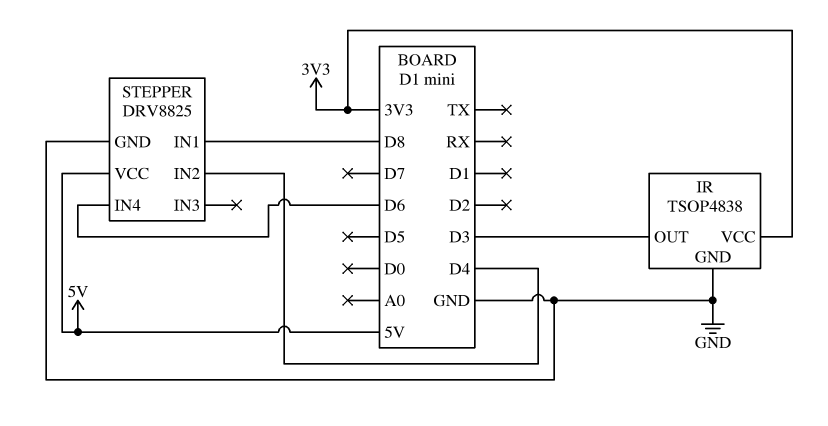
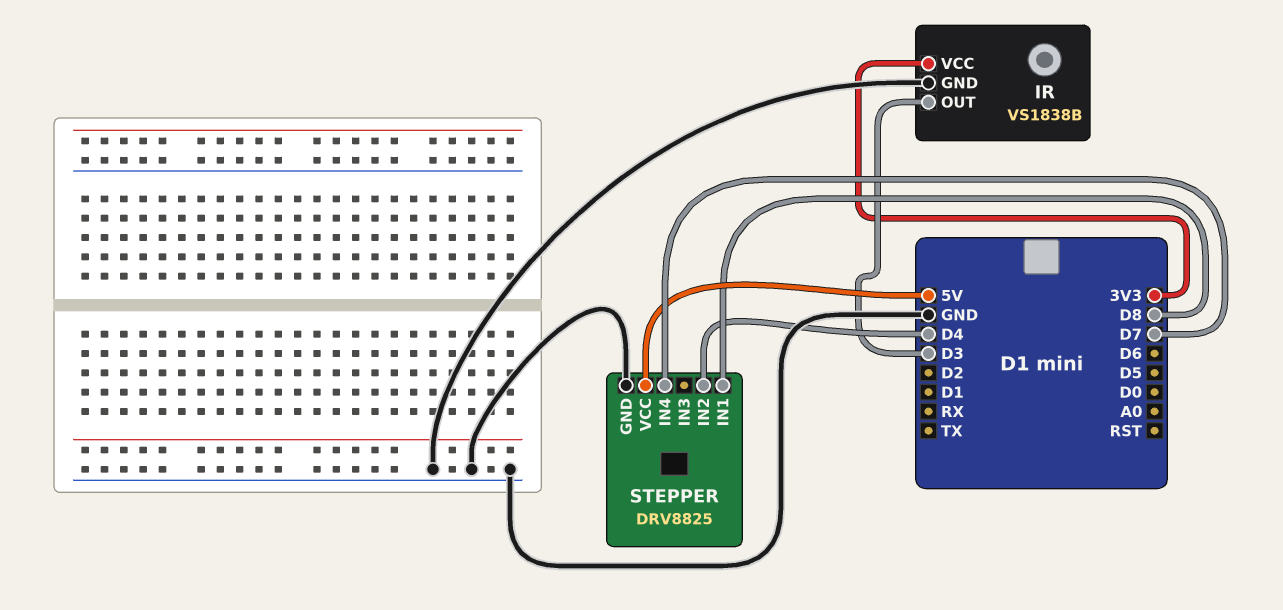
IR: TSOP4838 -> VS1838B
STEPPER pin IN4: D6 -> D7

